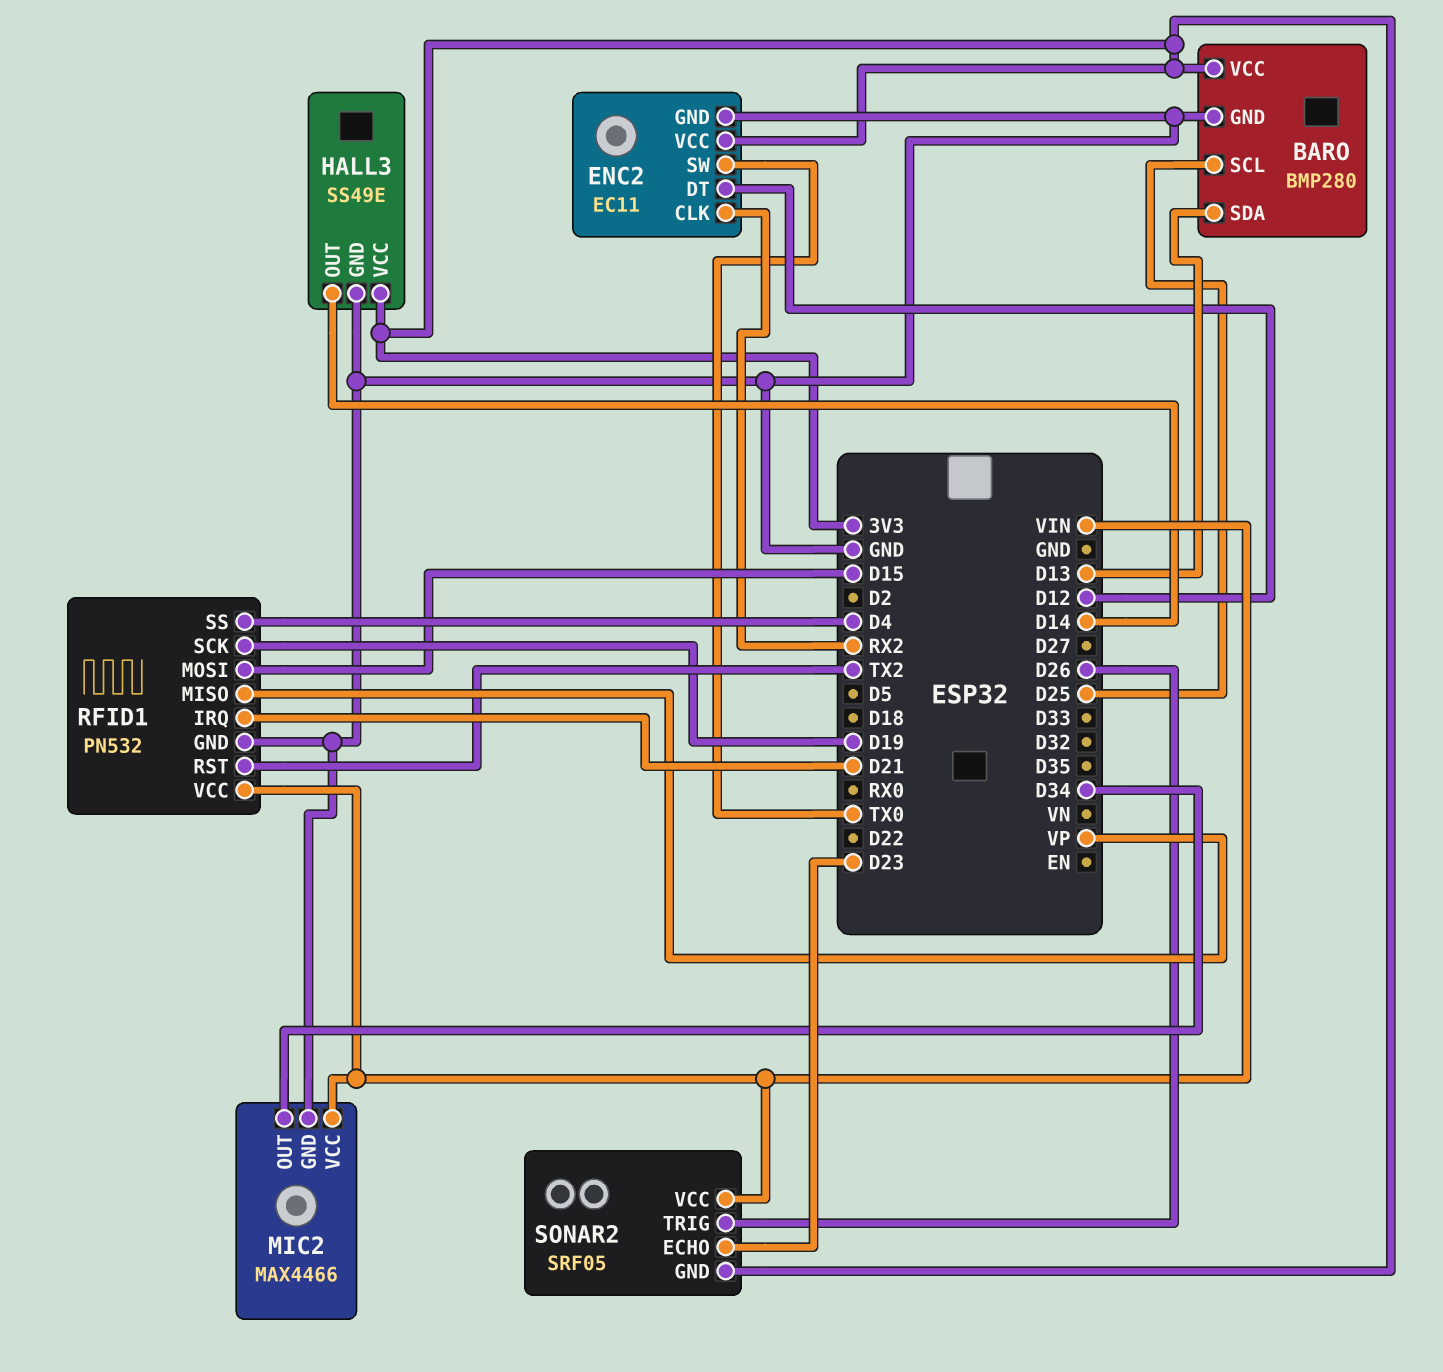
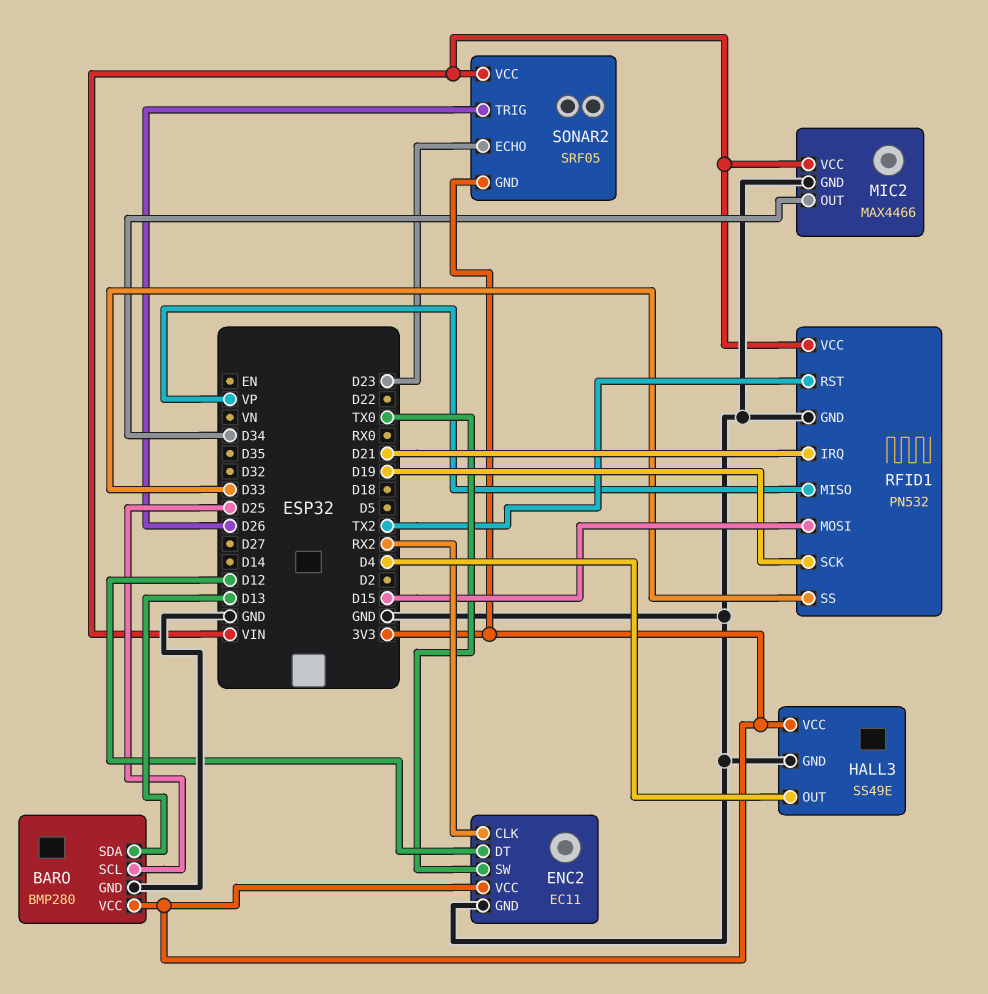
HALL3 pin OUT: D14 -> D4
RFID1 pin SS: D4 -> D33

